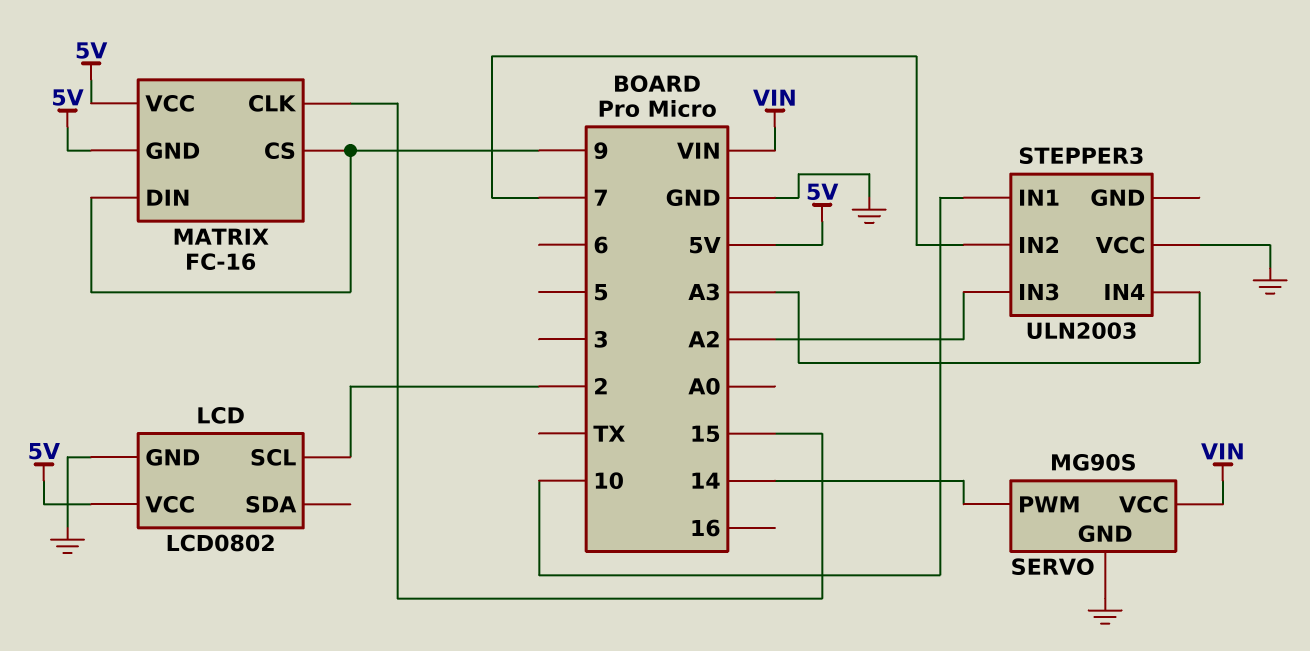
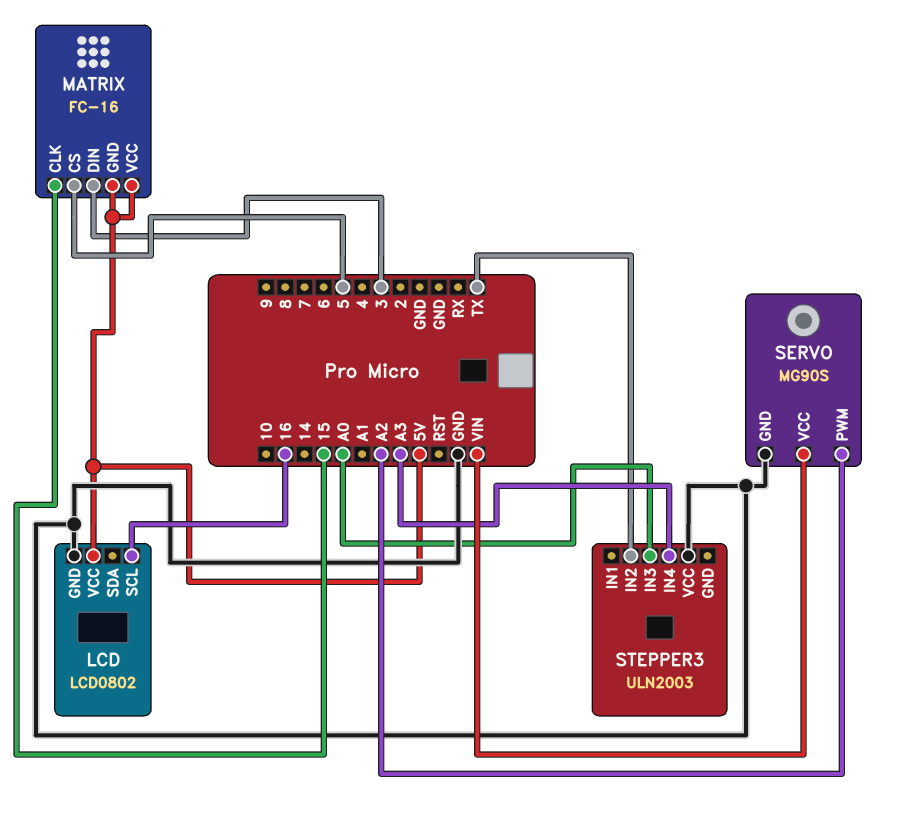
LCD pin SCL: 2 -> 16
MATRIX pin CS: 9 -> 5
MATRIX pin DIN: 9 -> 3
SERVO pin PWM: 14 -> A2
STEPPER3 pin IN1: 10 -> none
STEPPER3 pin IN2: 7 -> TX
STEPPER3 pin IN3: A2 -> A0

